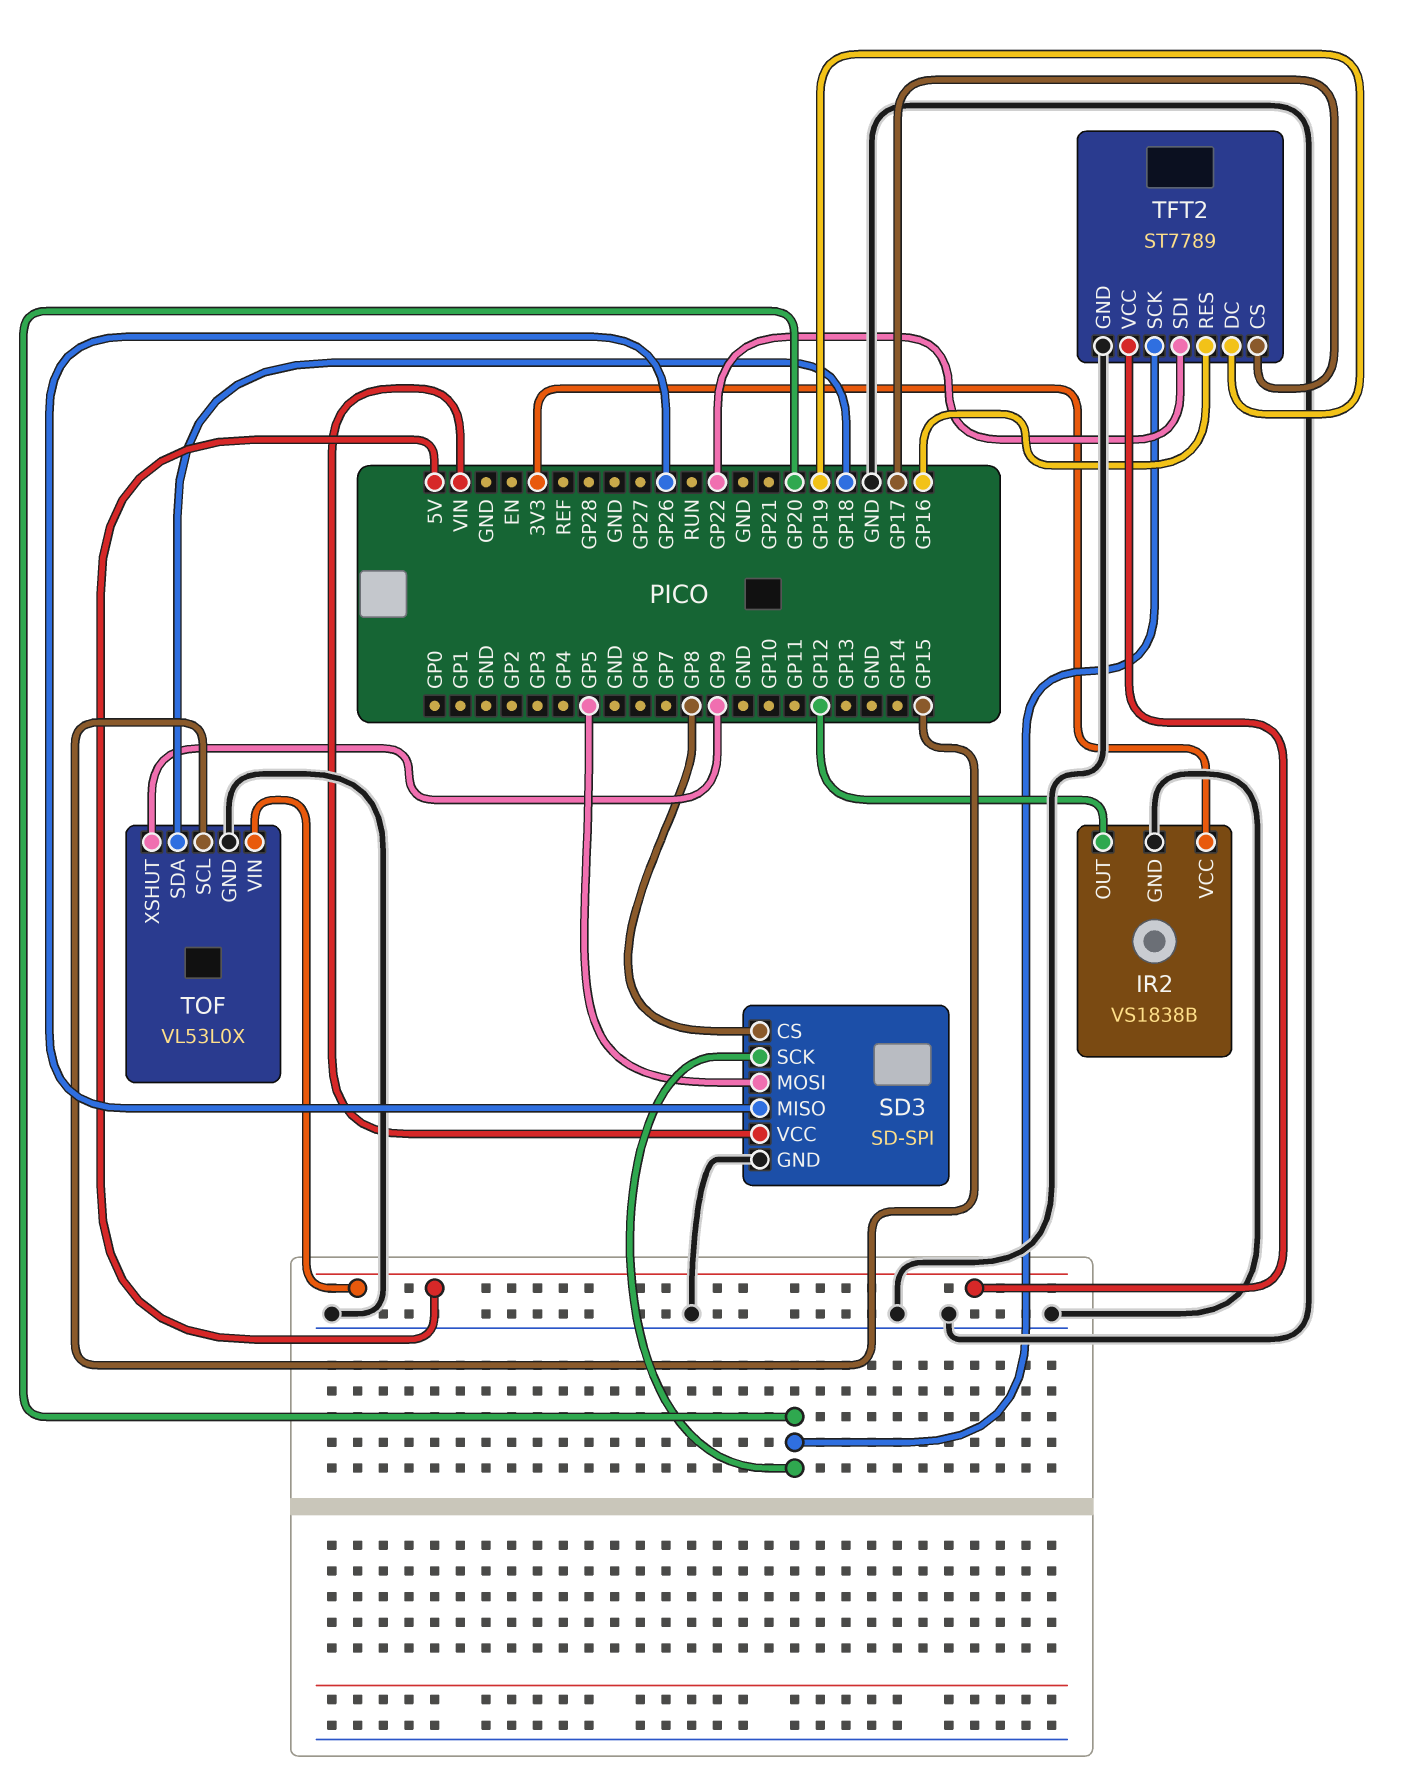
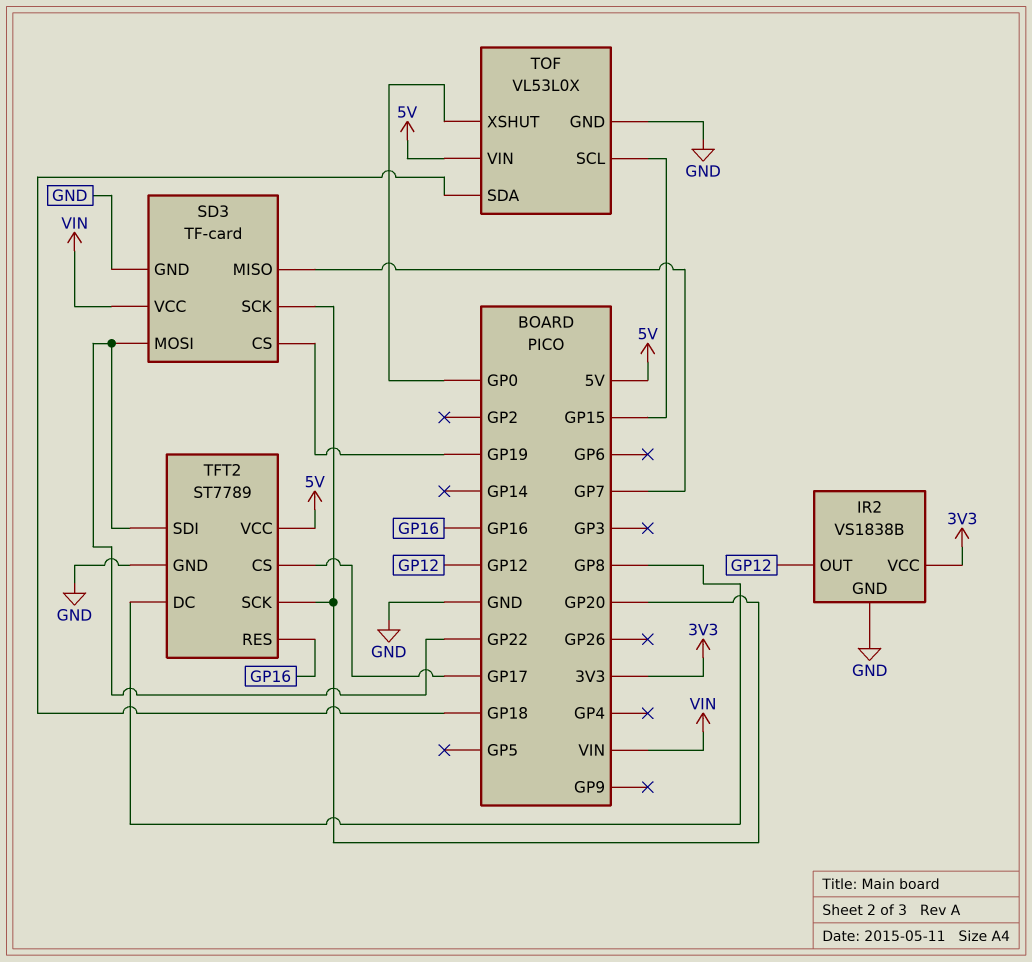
SD3: SD-SPI -> TF-card
SD3 pin CS: GP8 -> GP19
SD3 pin MISO: GP26 -> GP7
SD3 pin MOSI: GP5 -> GP22
TFT2 pin DC: GP19 -> GP8
TOF pin XSHUT: GP9 -> GP0

